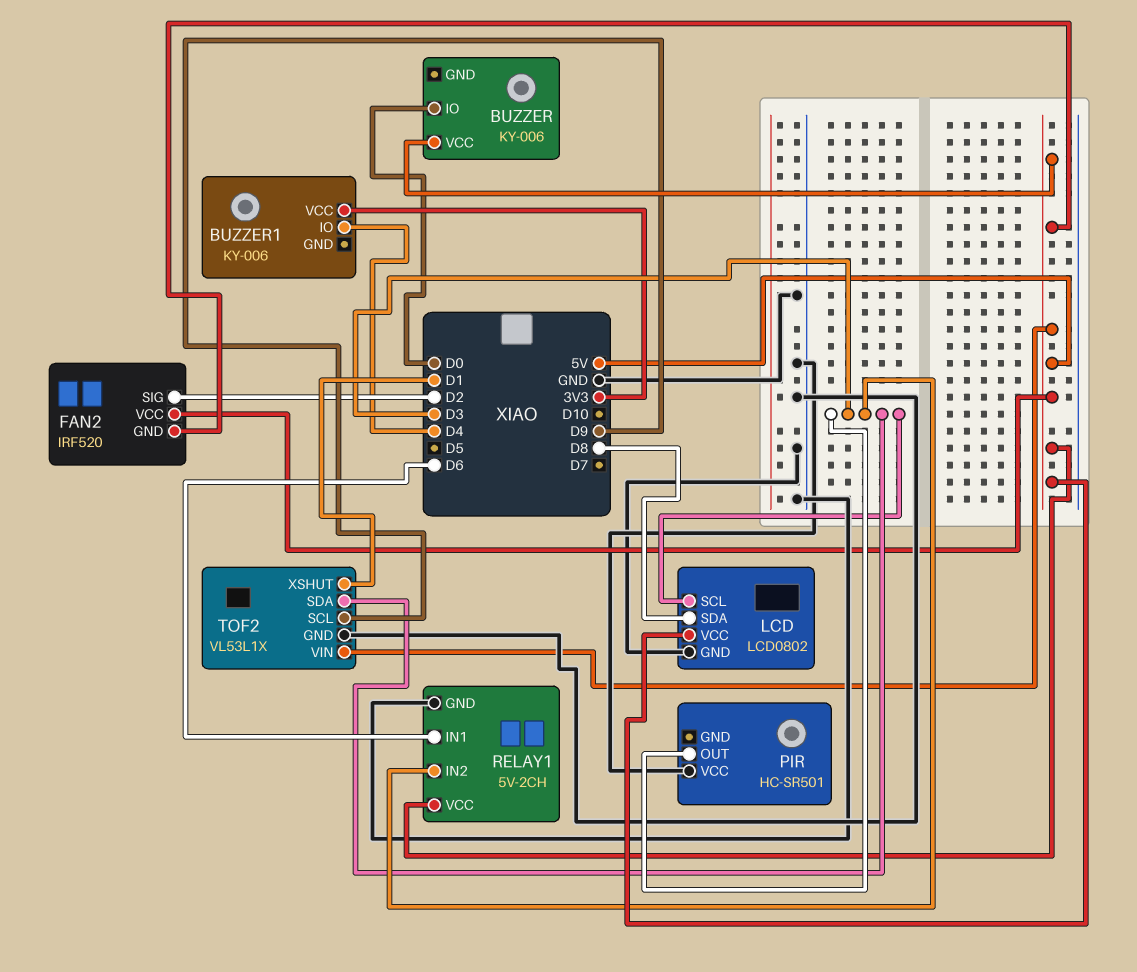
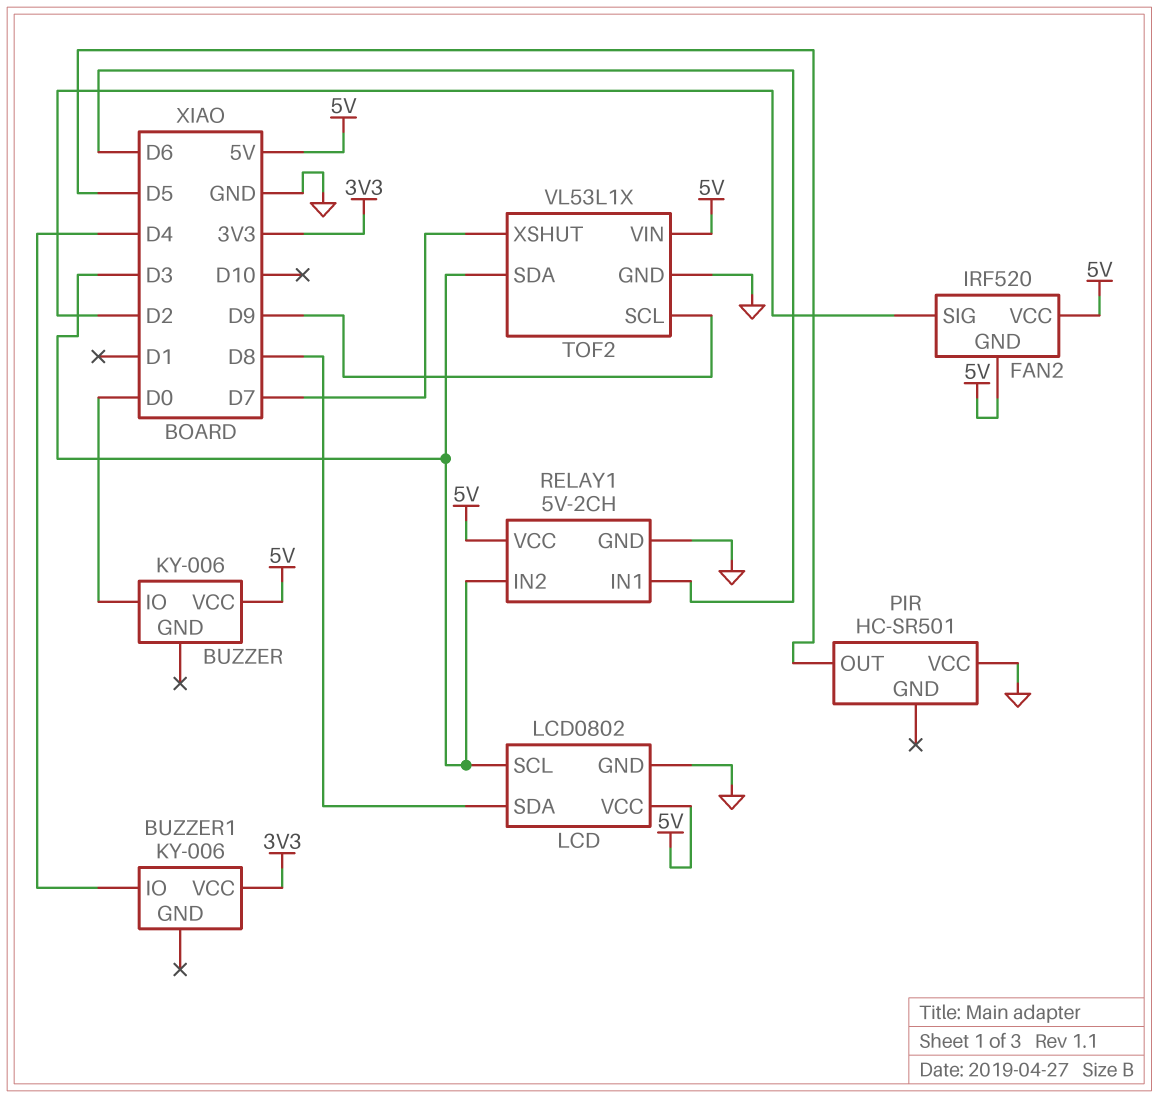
PIR pin OUT: D3 -> D5
TOF2 pin XSHUT: D1 -> D7

